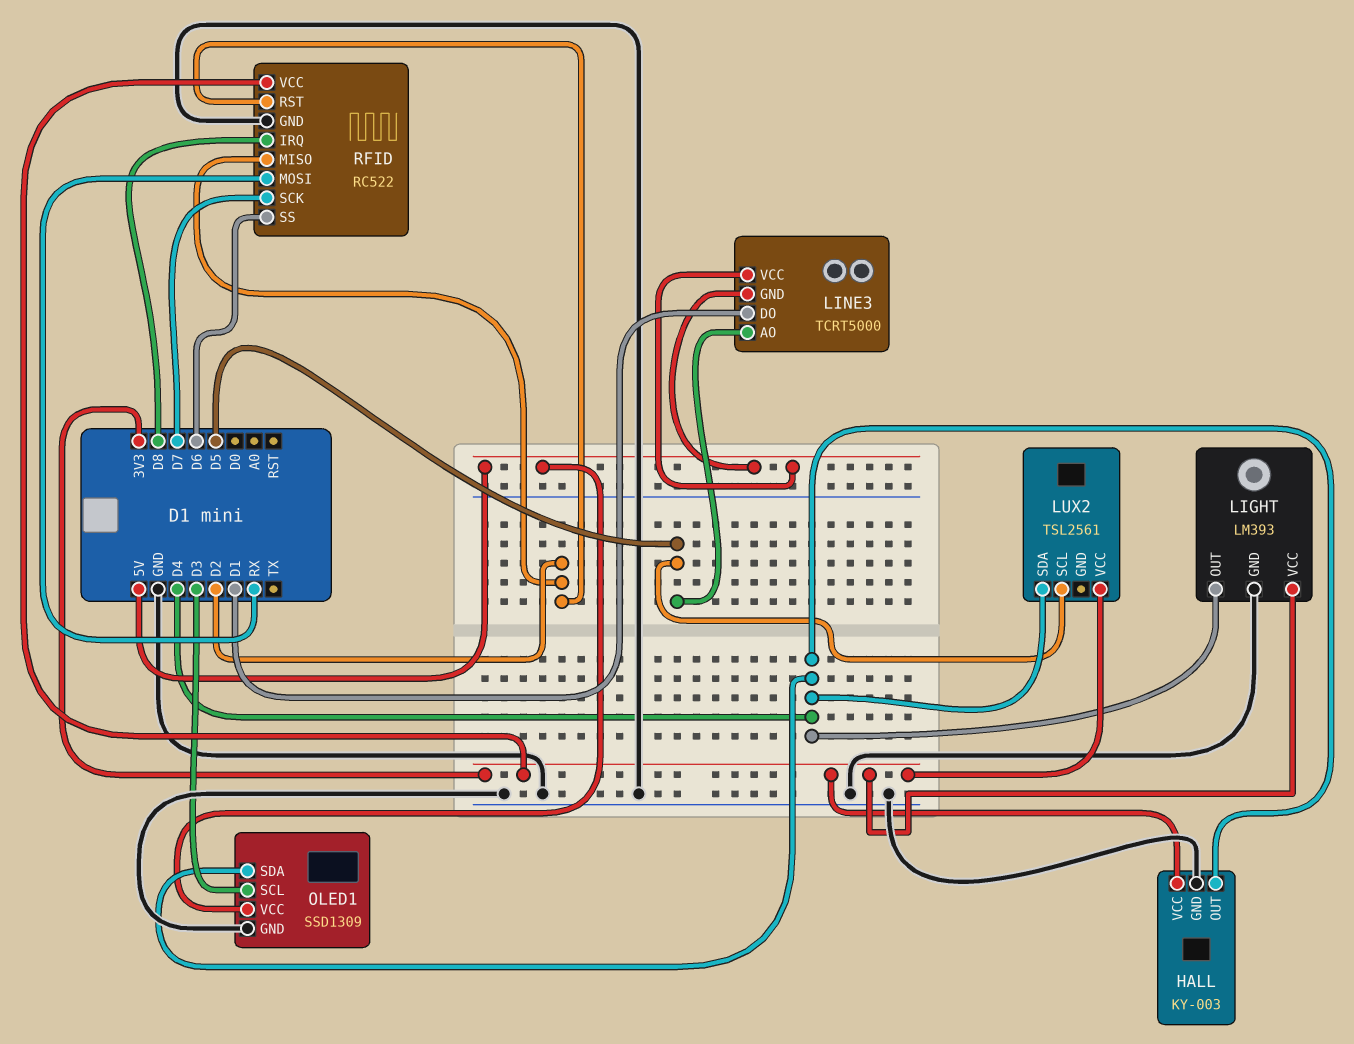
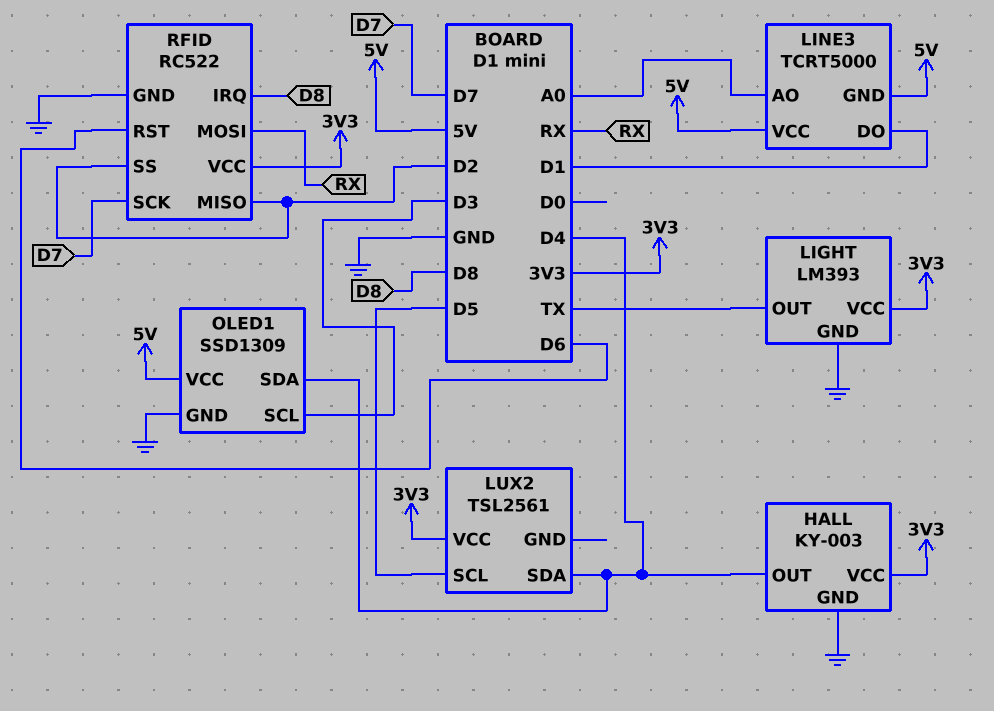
LIGHT pin OUT: D4 -> TX
LINE3 pin AO: D5 -> A0
RFID pin RST: D2 -> D6
RFID pin SS: D6 -> D2

